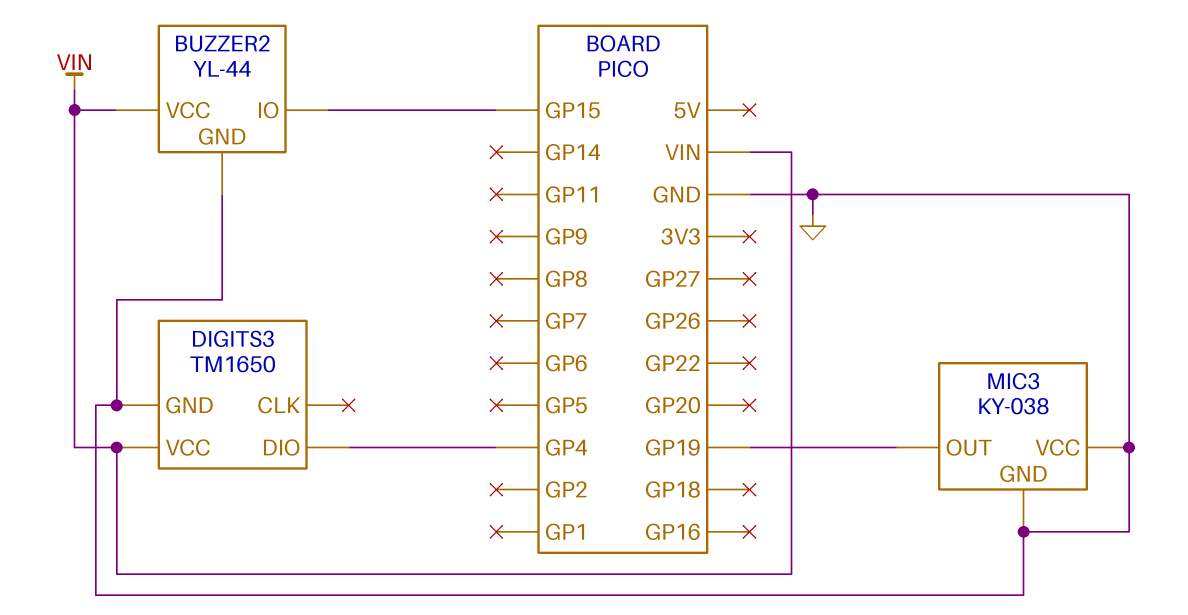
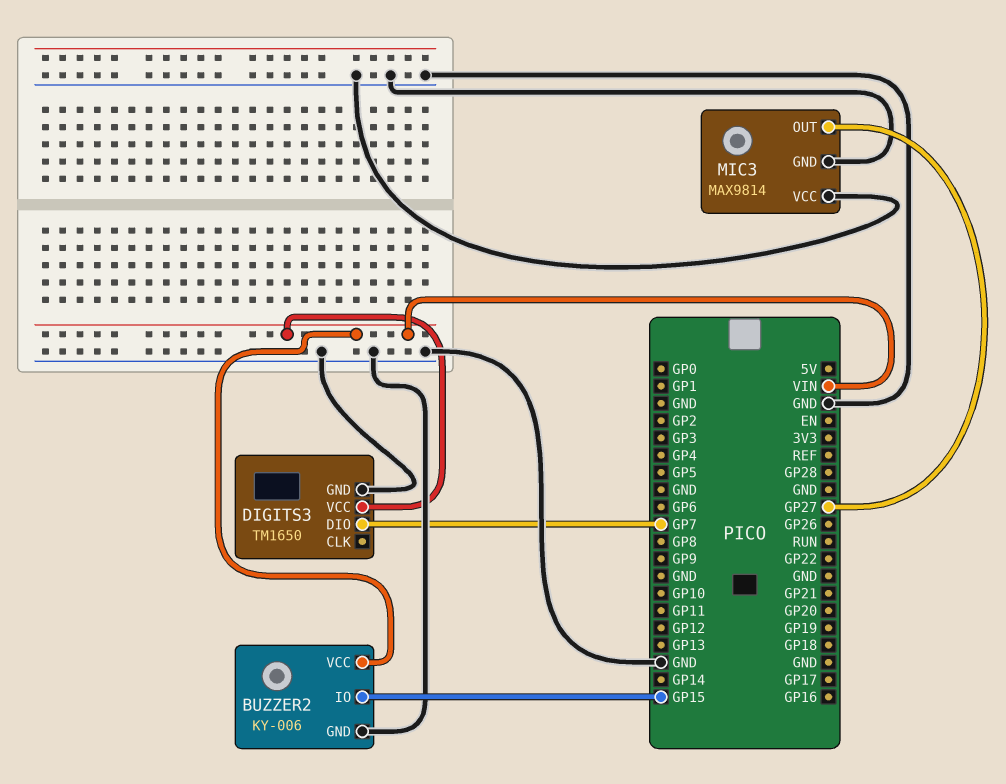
BUZZER2: YL-44 -> KY-006
DIGITS3 pin DIO: GP4 -> GP7
MIC3: KY-038 -> MAX9814
MIC3 pin OUT: GP19 -> GP27

